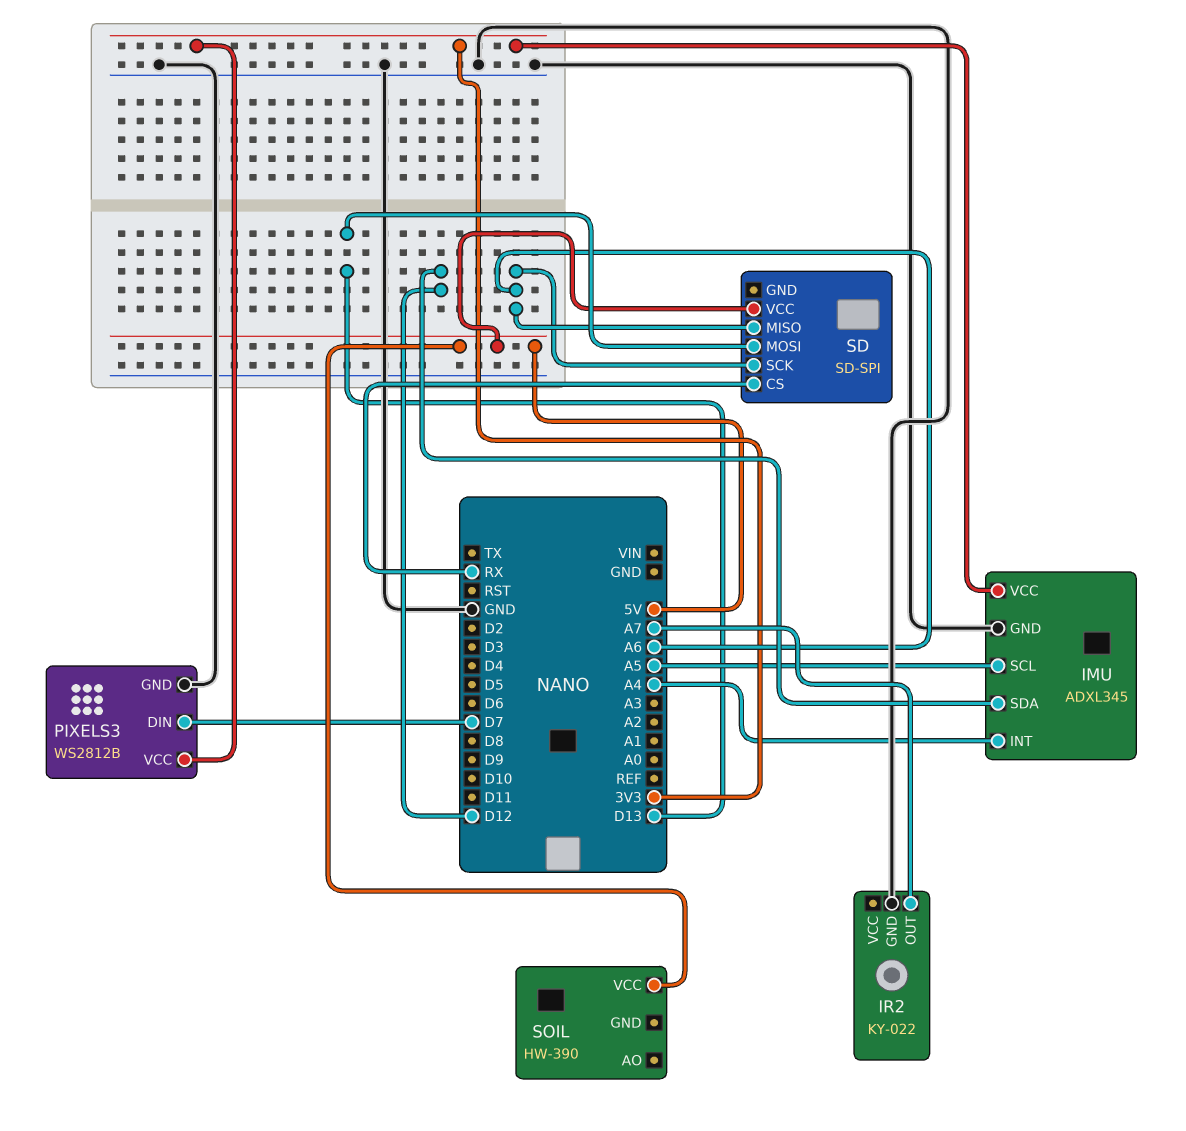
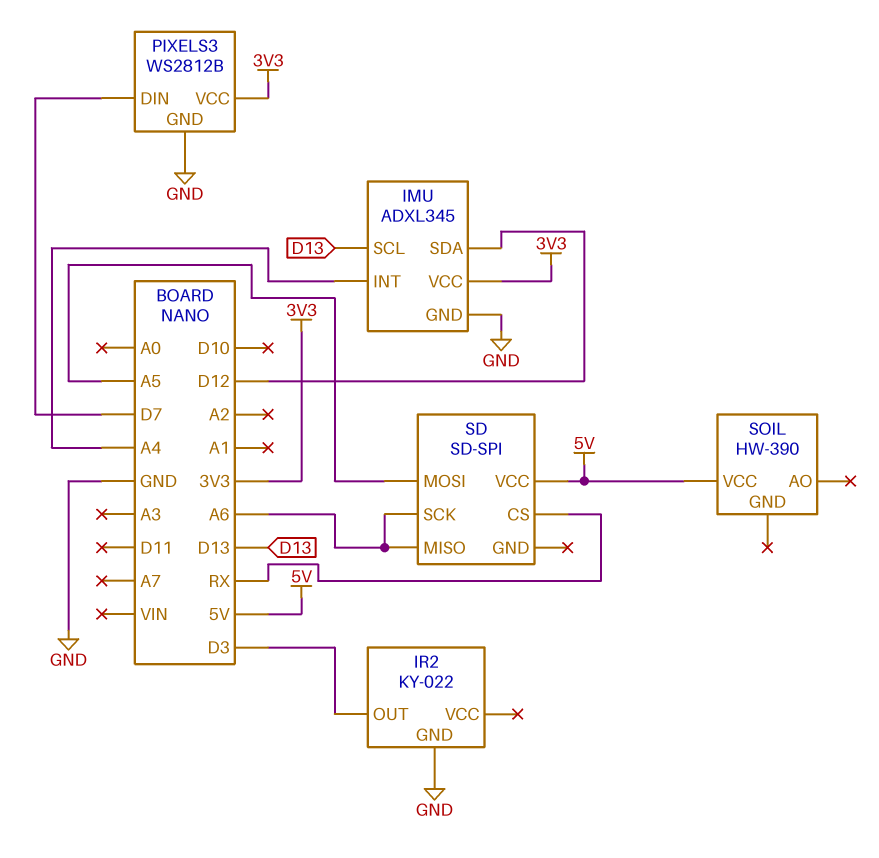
IMU pin SCL: A5 -> D13
IR2 pin OUT: A7 -> D3
SD pin MOSI: D13 -> A5

